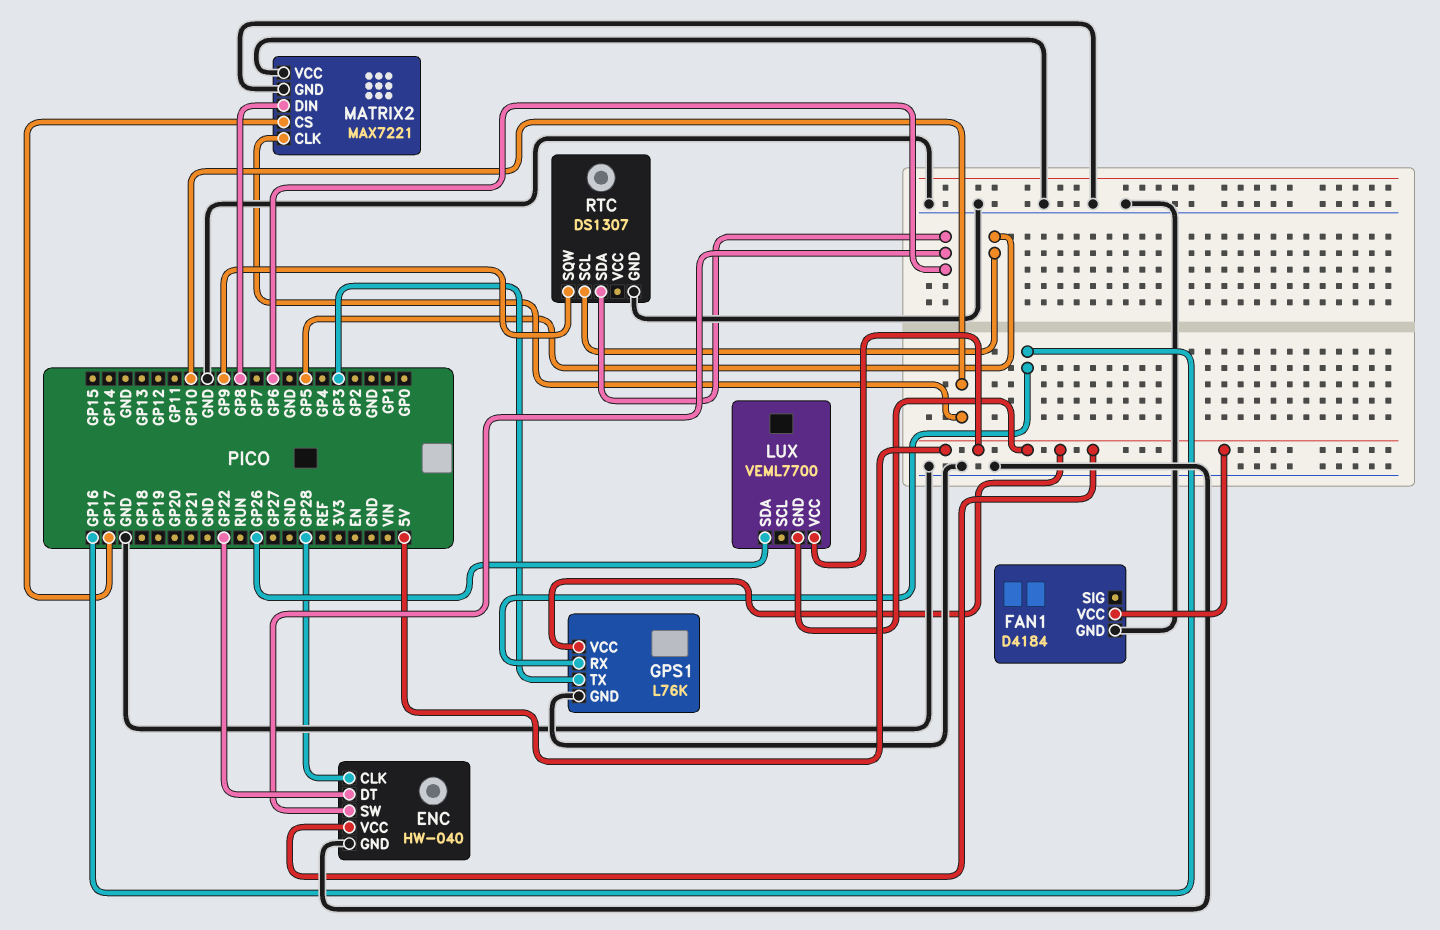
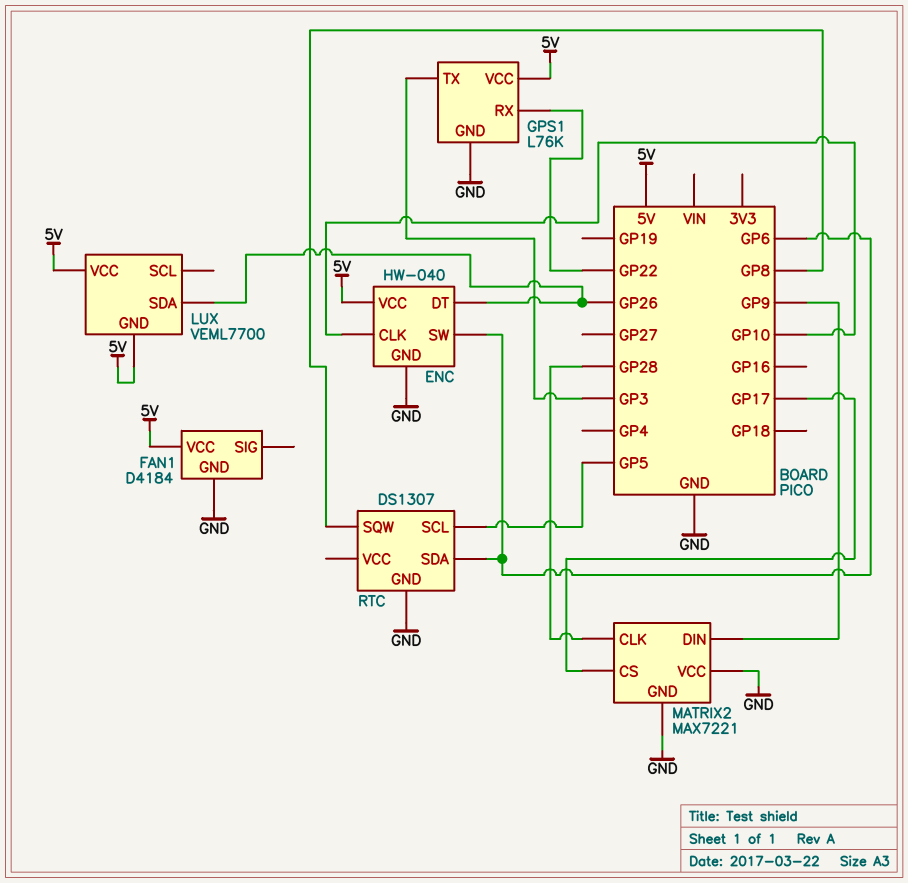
ENC pin CLK: GP28 -> GP10
ENC pin DT: GP22 -> GP26
GPS1 pin RX: GP16 -> GP22
MATRIX2 pin CLK: GP10 -> GP28
MATRIX2 pin DIN: GP8 -> GP9
RTC pin SQW: GP9 -> GP8

